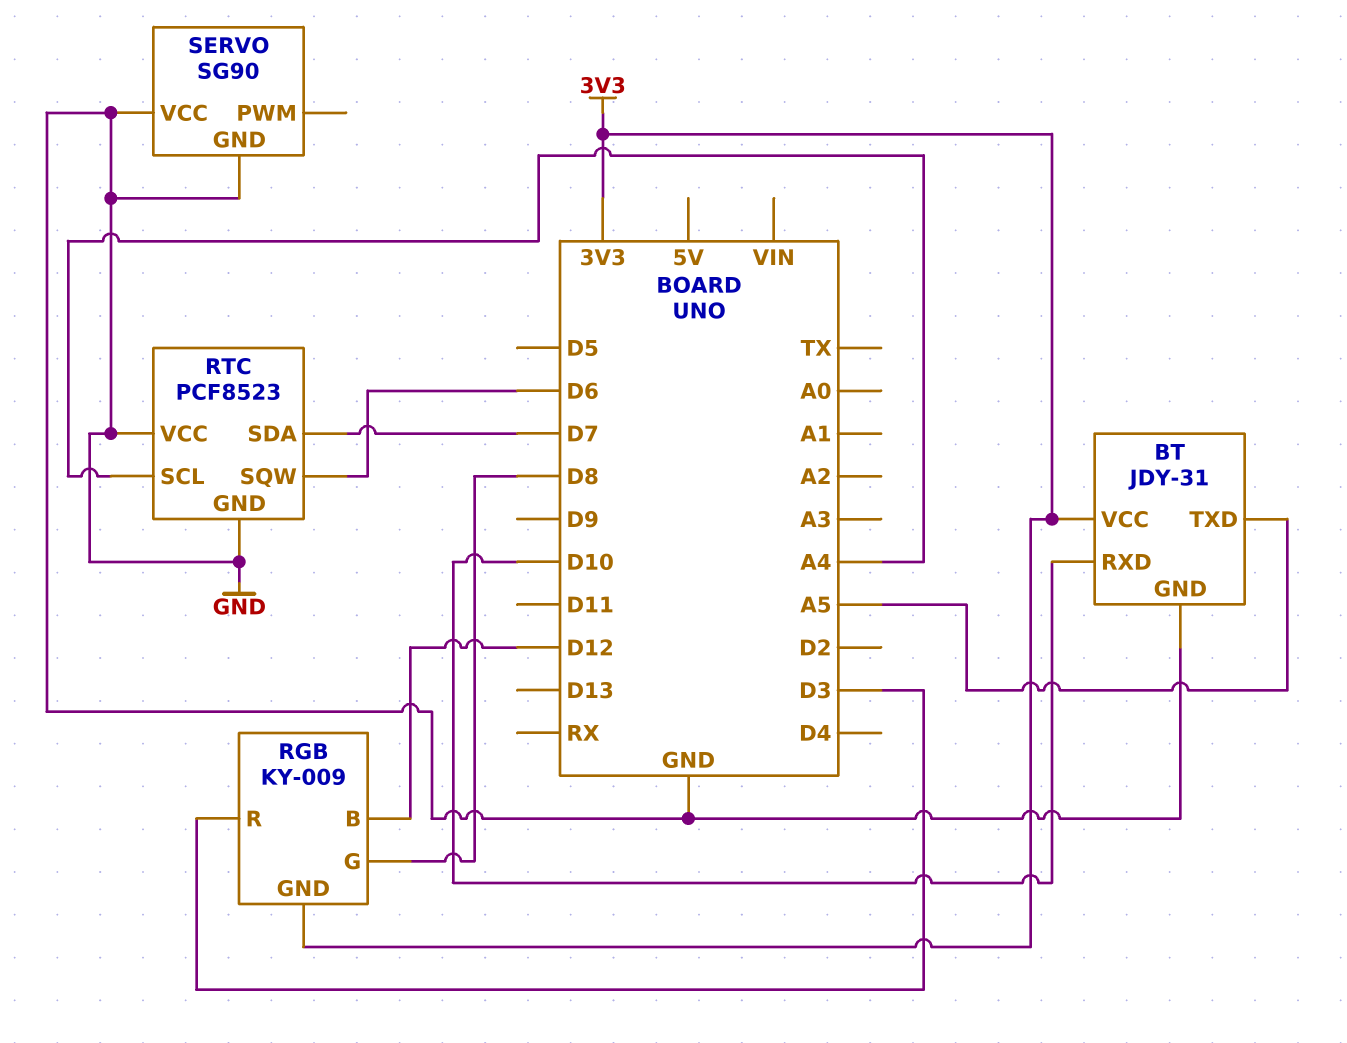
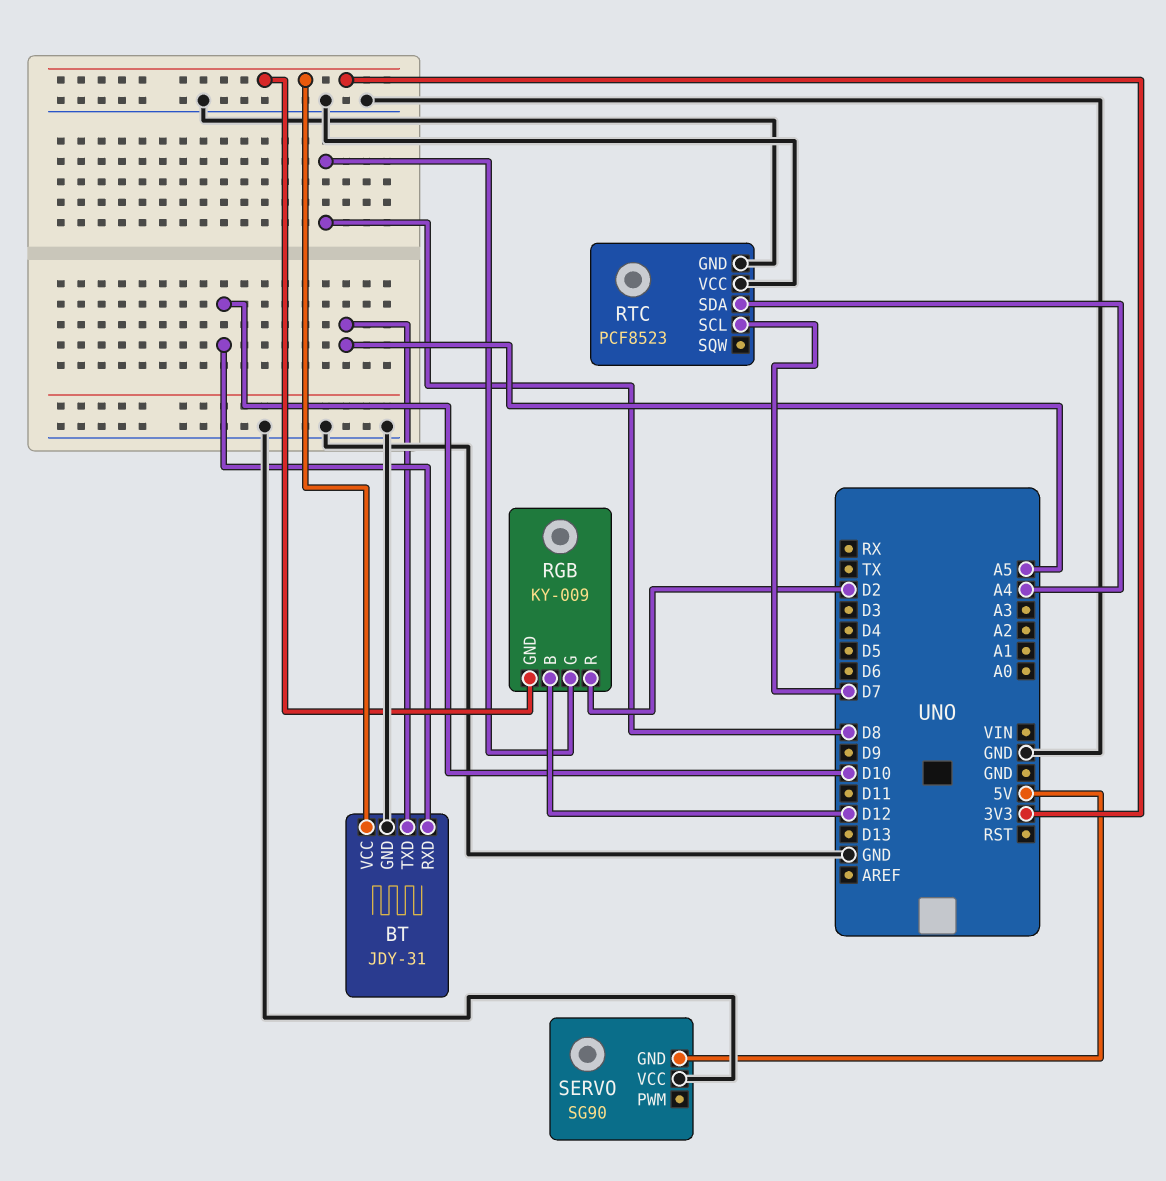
RGB pin R: D3 -> D2
RTC pin SCL: A4 -> D7
RTC pin SDA: D7 -> A4
RTC pin SQW: D6 -> none
SERVO pin GND: GND -> 5V

